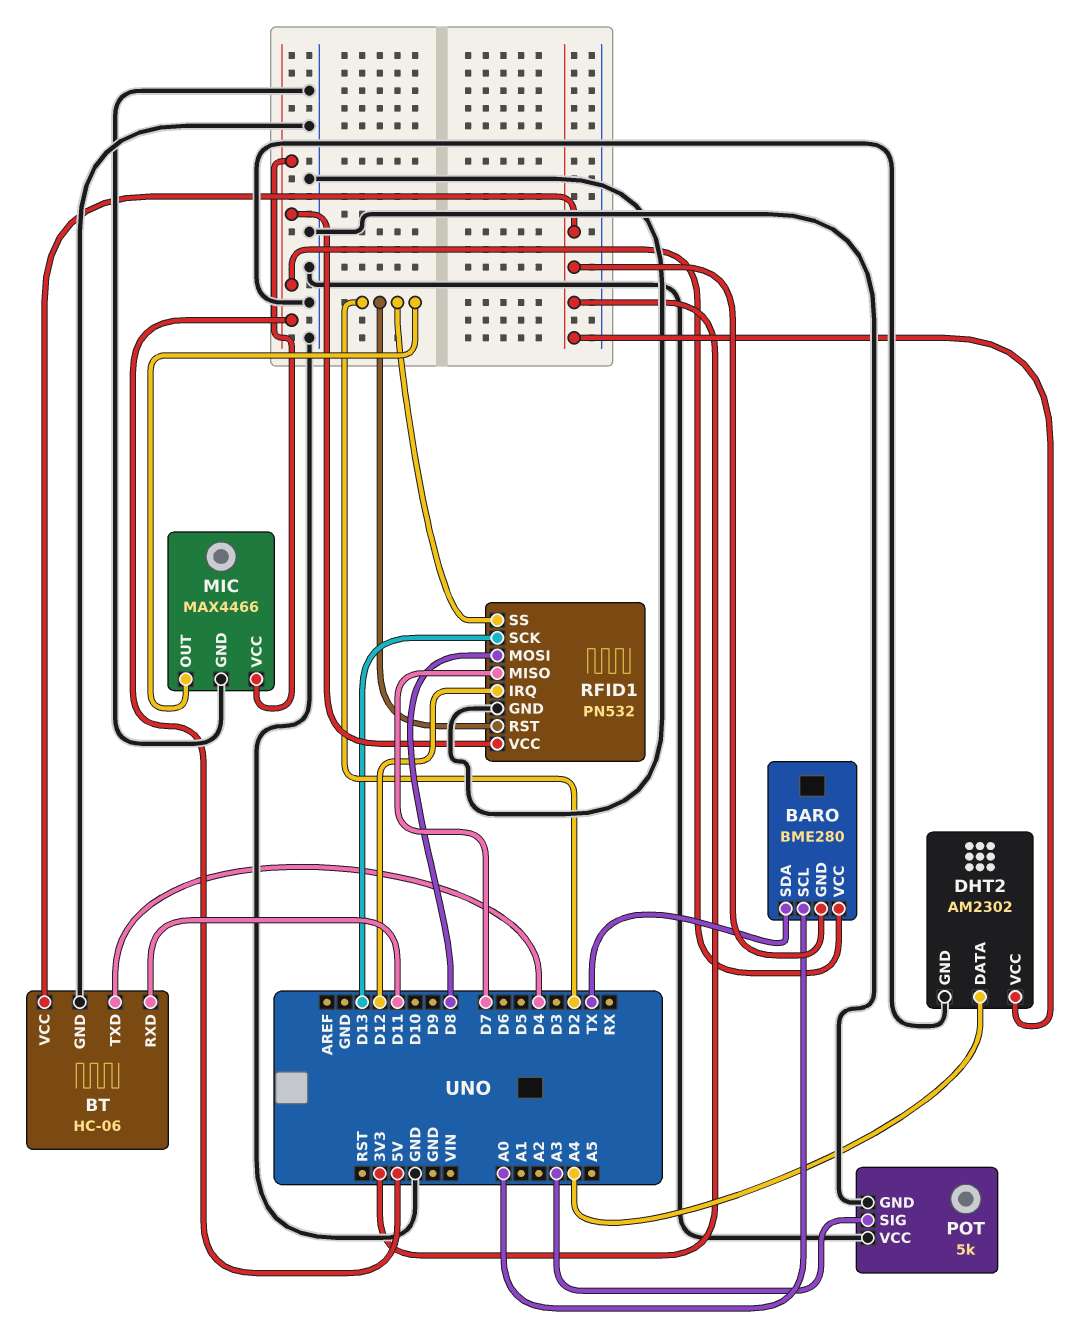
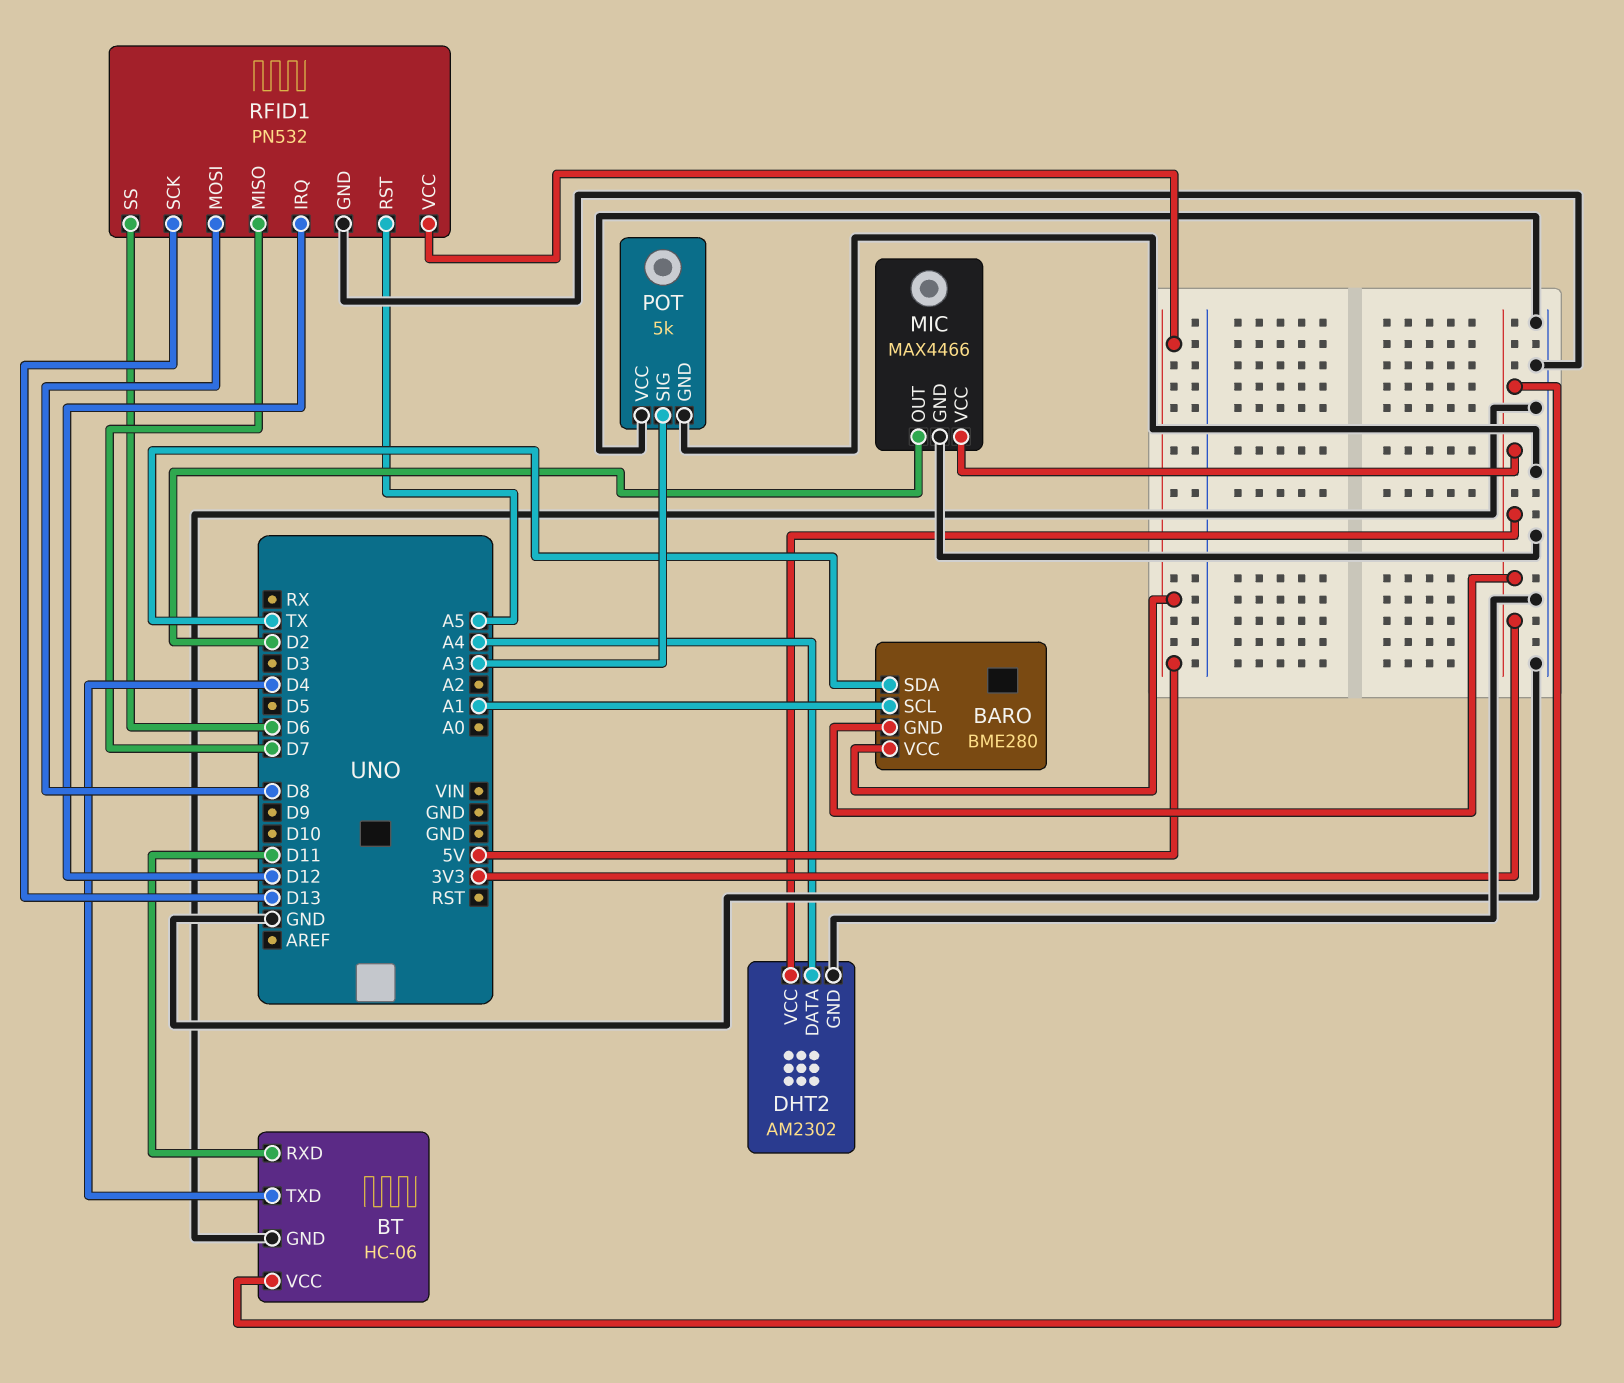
BARO pin SCL: A0 -> A1
MIC pin VCC: 5V -> 3V3
RFID1 pin RST: D2 -> A5
RFID1 pin SS: D2 -> D6

